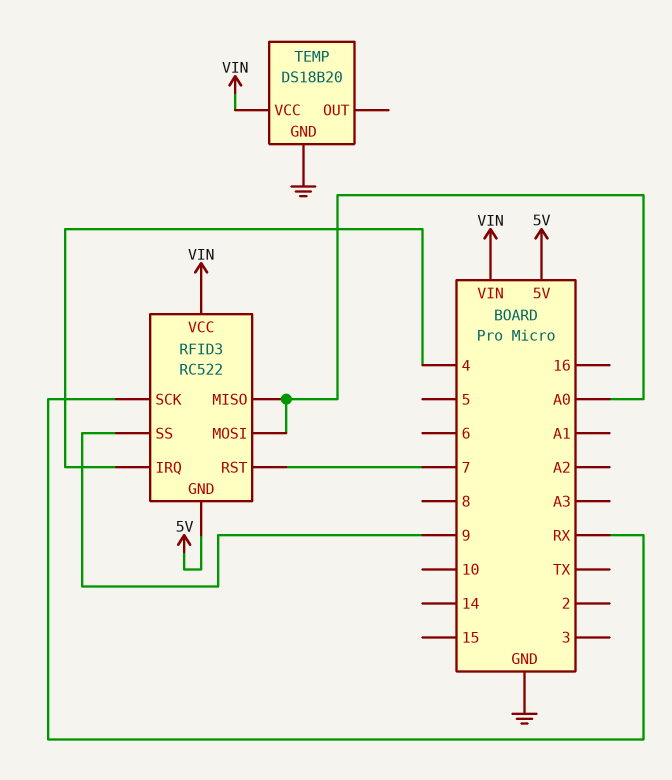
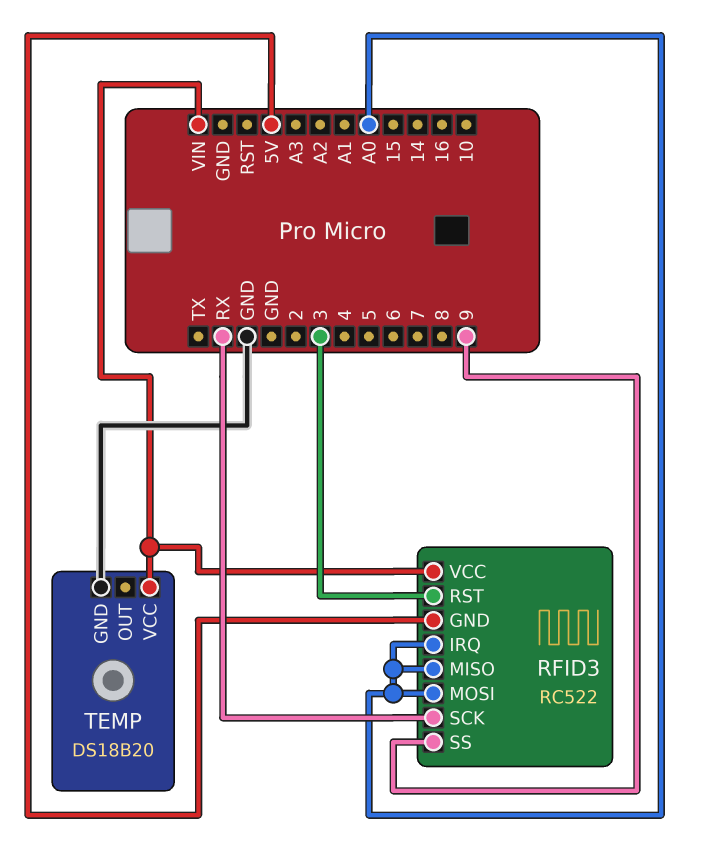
RFID3 pin IRQ: 4 -> A0
RFID3 pin RST: 7 -> 3

